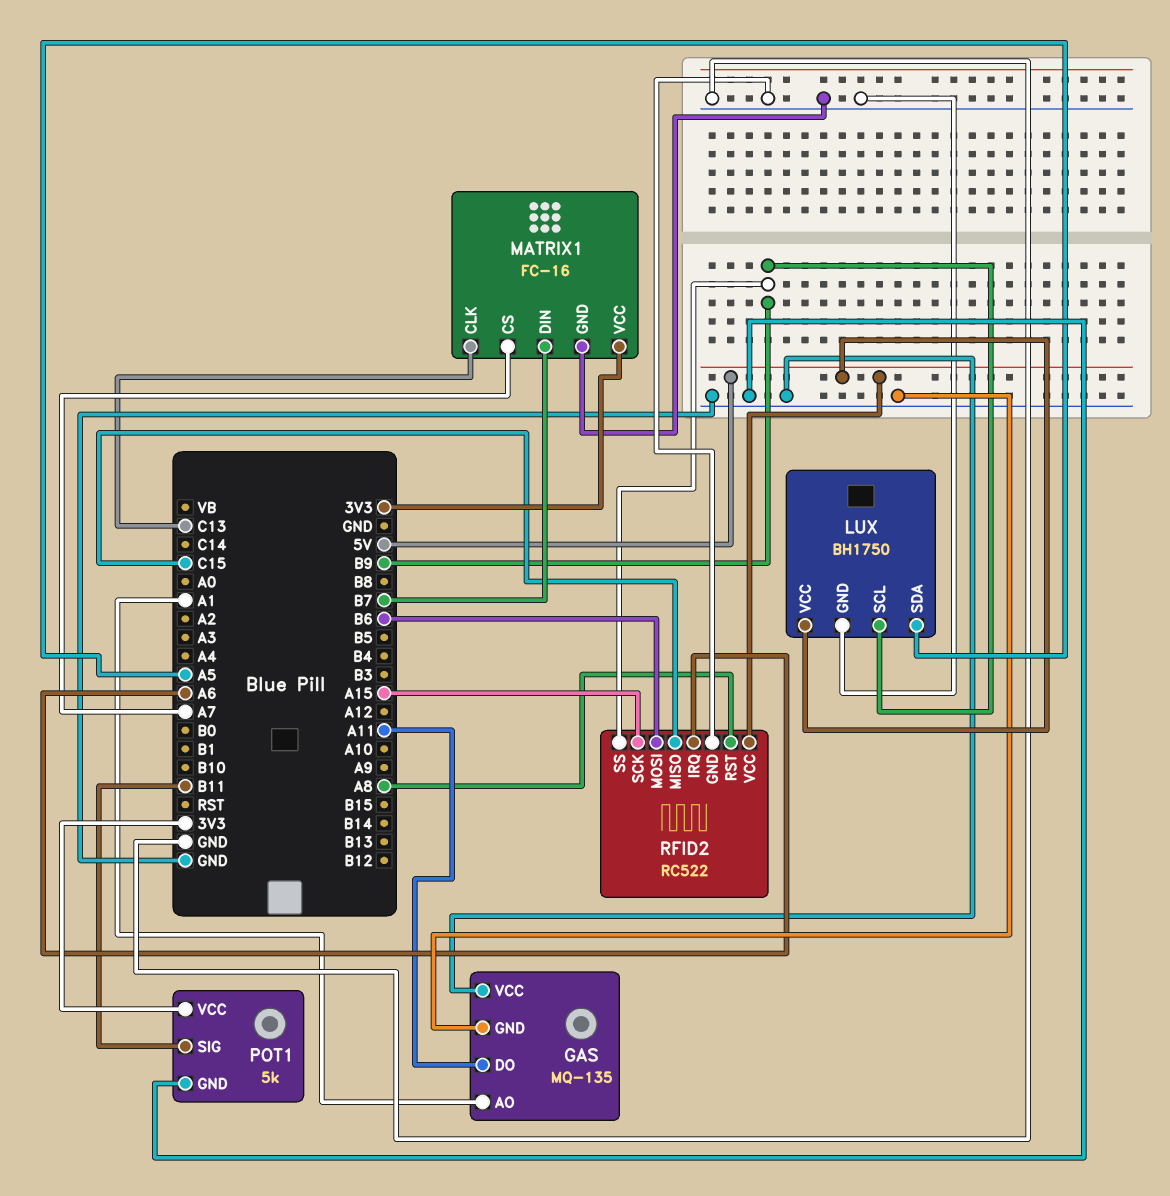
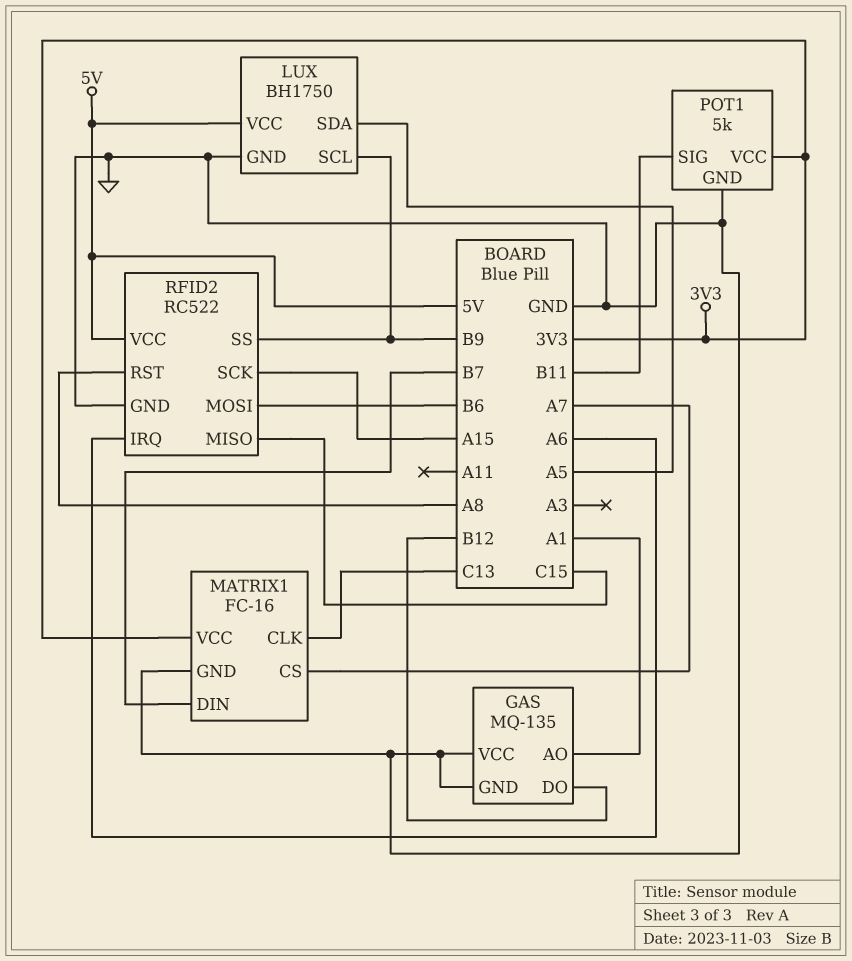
GAS pin DO: A11 -> B12

